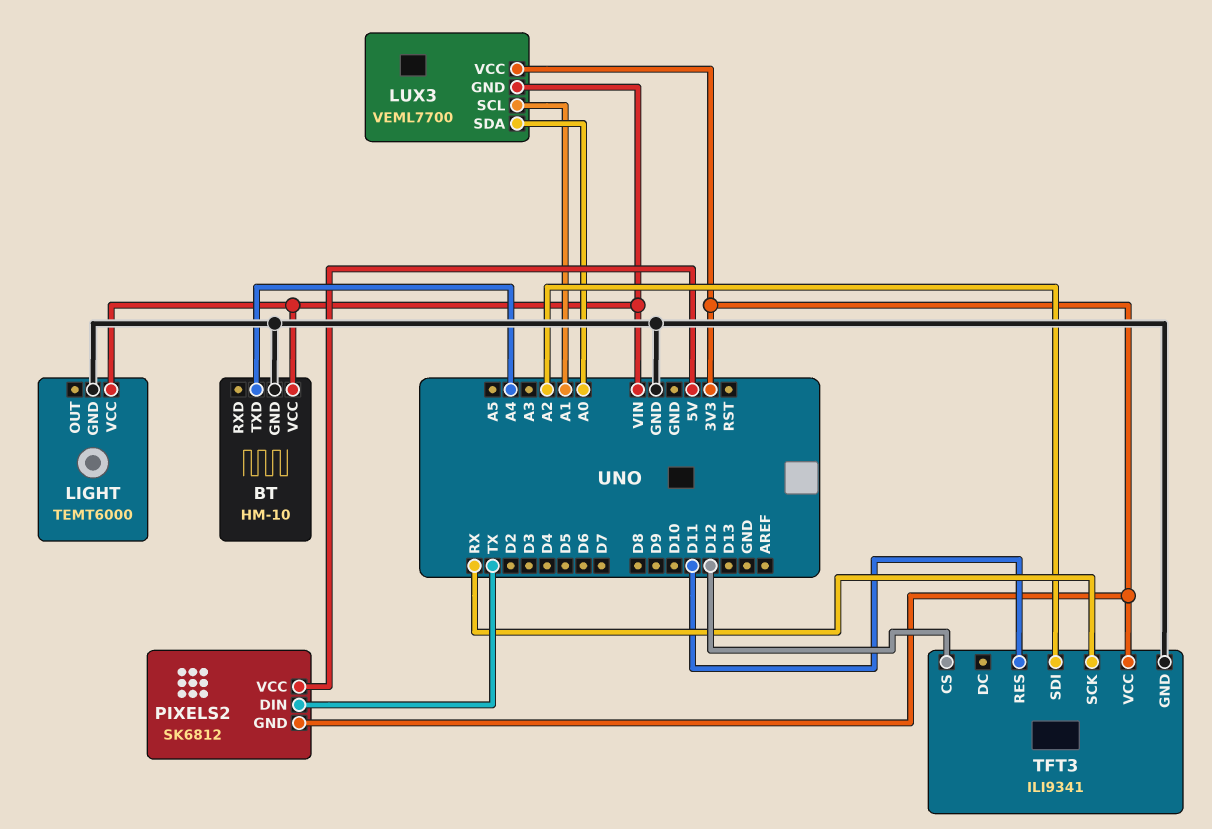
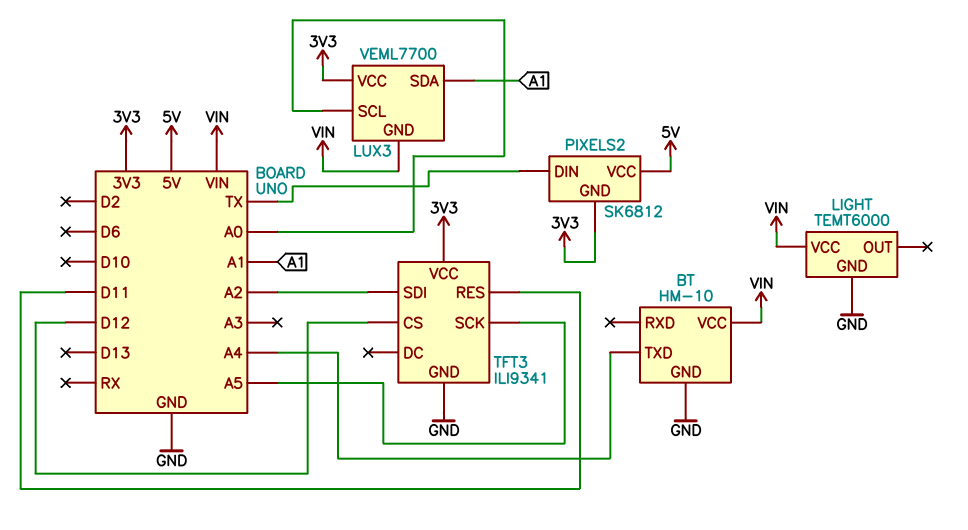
LUX3 pin SCL: A1 -> A0
LUX3 pin SDA: A0 -> A1
TFT3 pin SCK: RX -> A5

